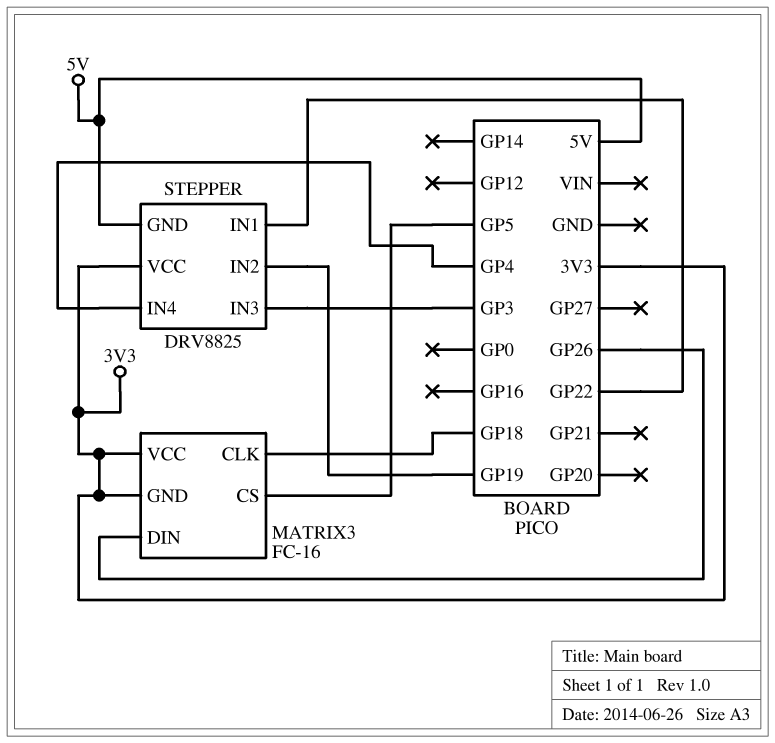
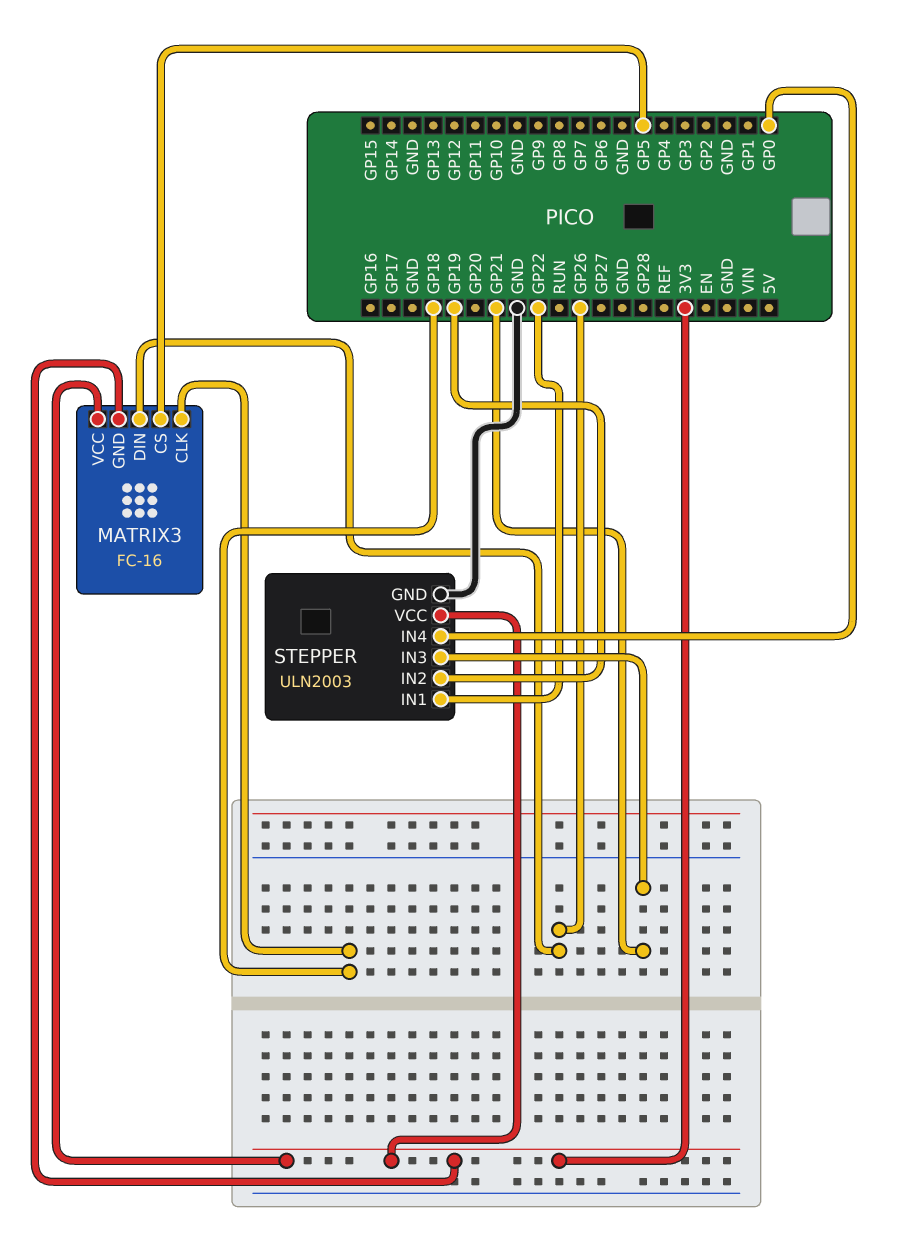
STEPPER: DRV8825 -> ULN2003
STEPPER pin GND: 5V -> GND
STEPPER pin IN3: GP3 -> GP21
STEPPER pin IN4: GP4 -> GP0

